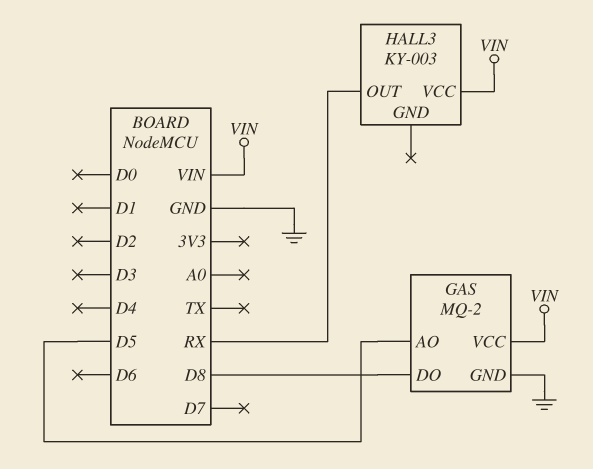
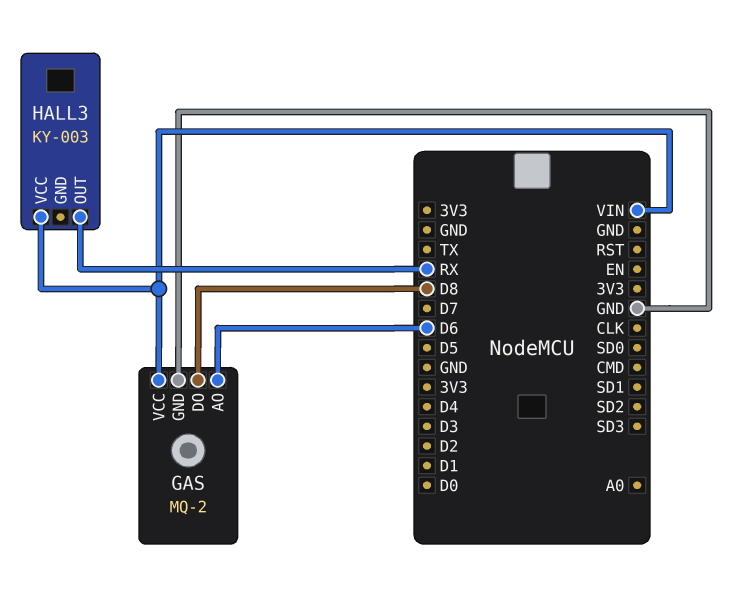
GAS pin AO: D5 -> D6

